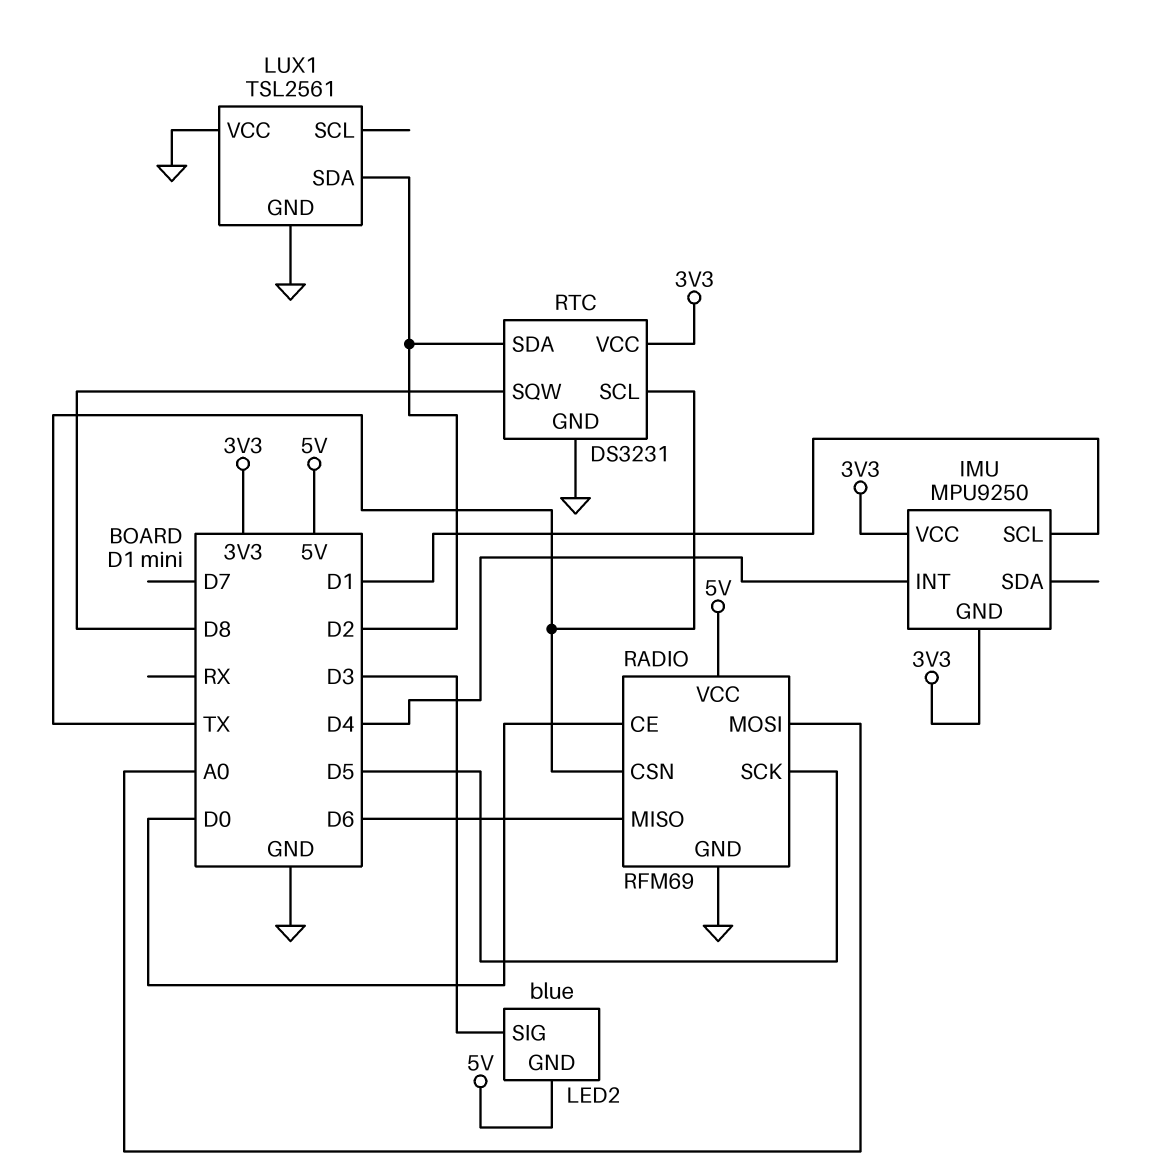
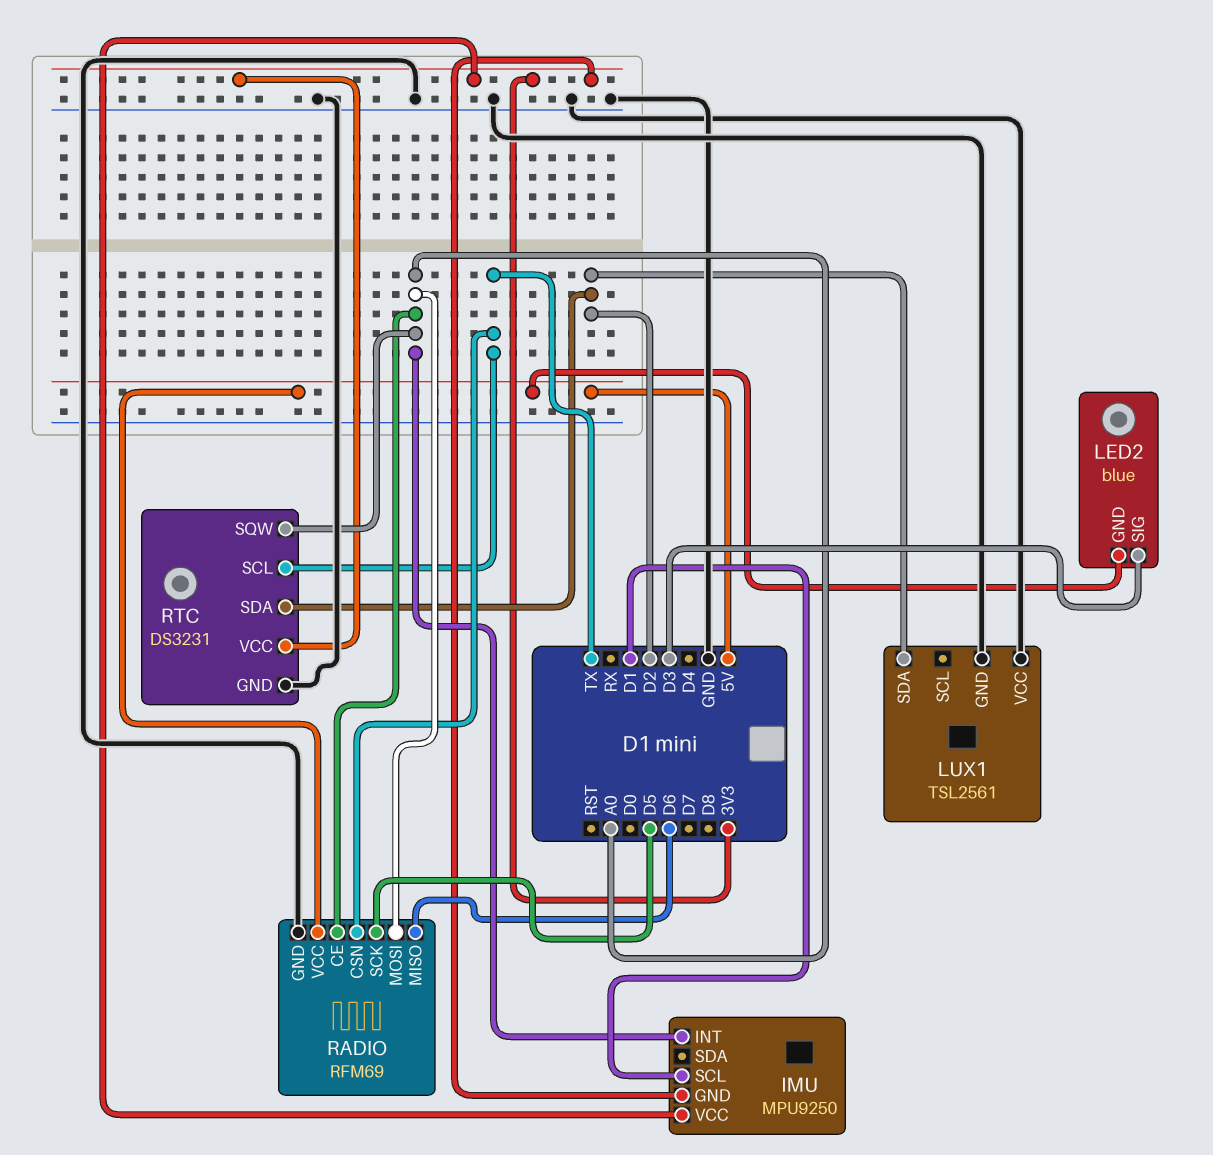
IMU pin INT: D4 -> A0
RADIO pin CE: D0 -> A0
RTC pin SQW: D8 -> A0

